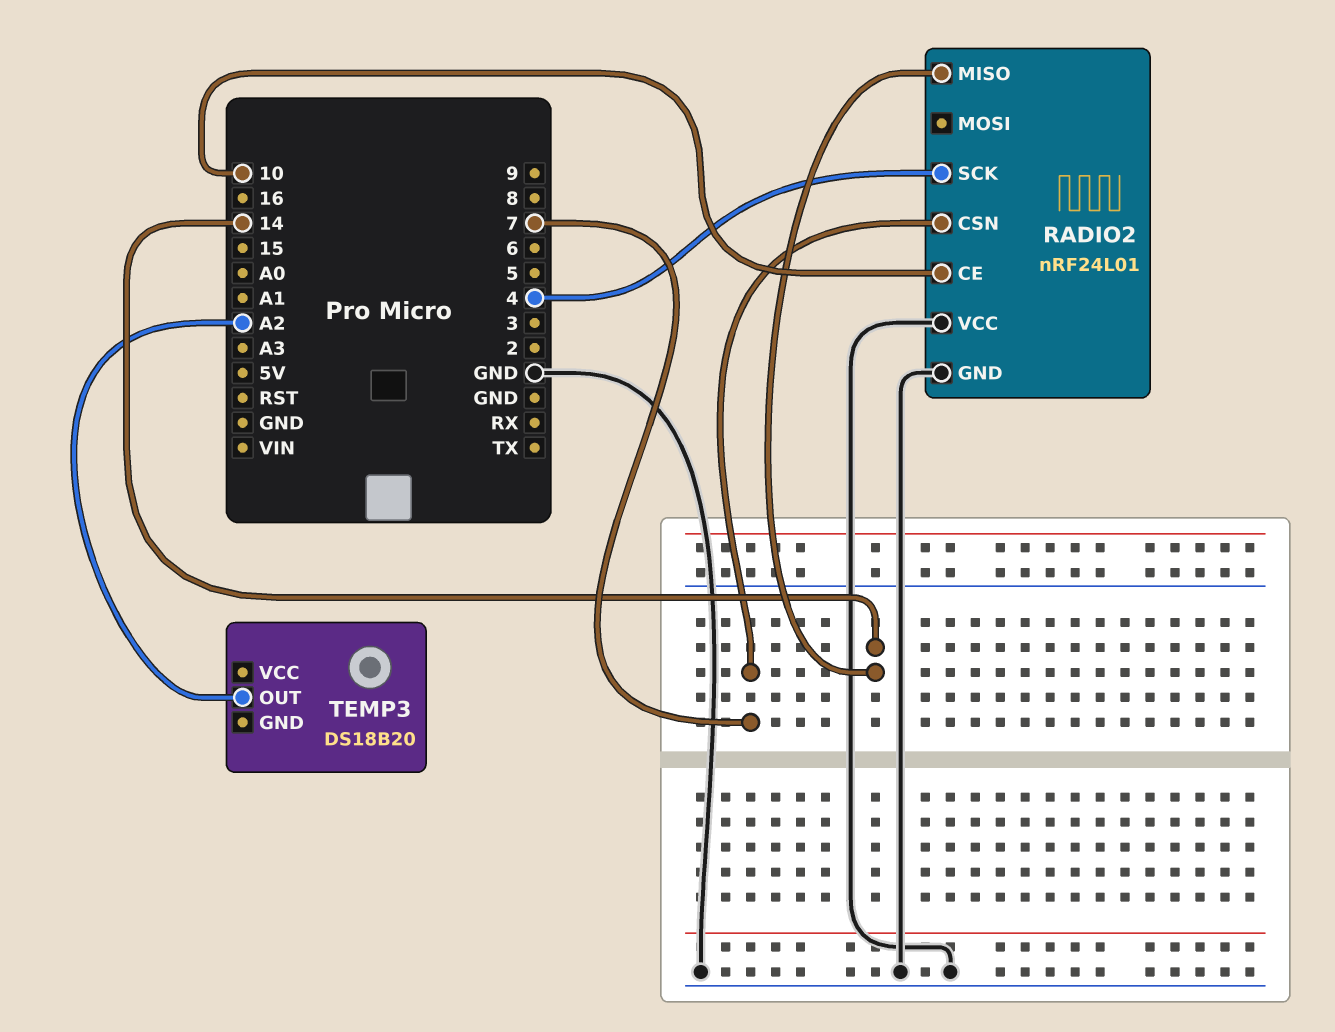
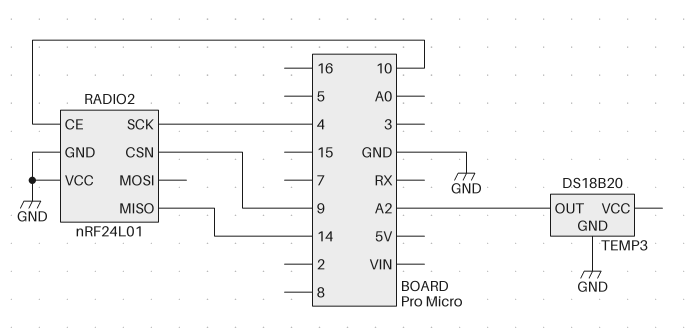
RADIO2 pin CSN: 7 -> 9
TEMP3 pin GND: none -> GND

